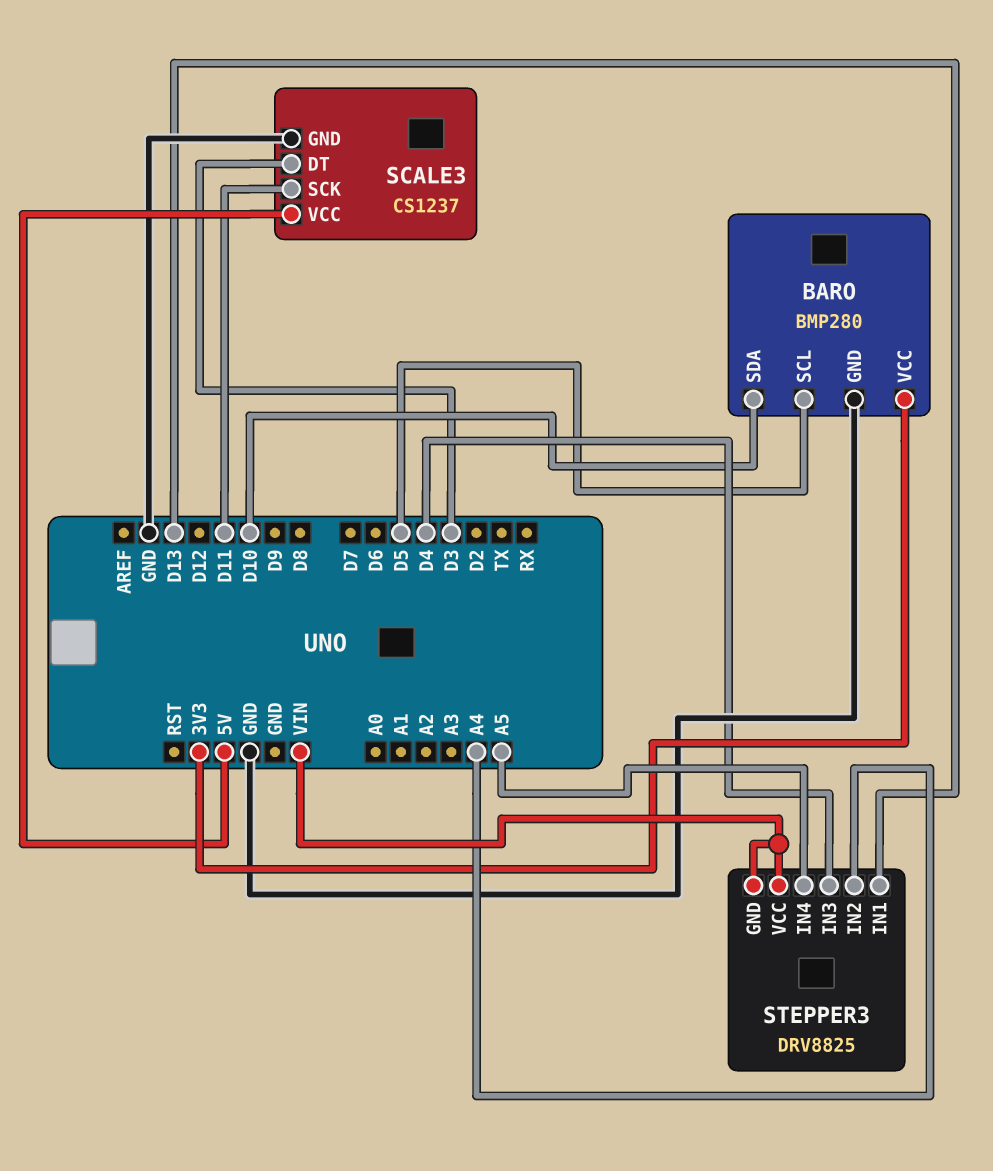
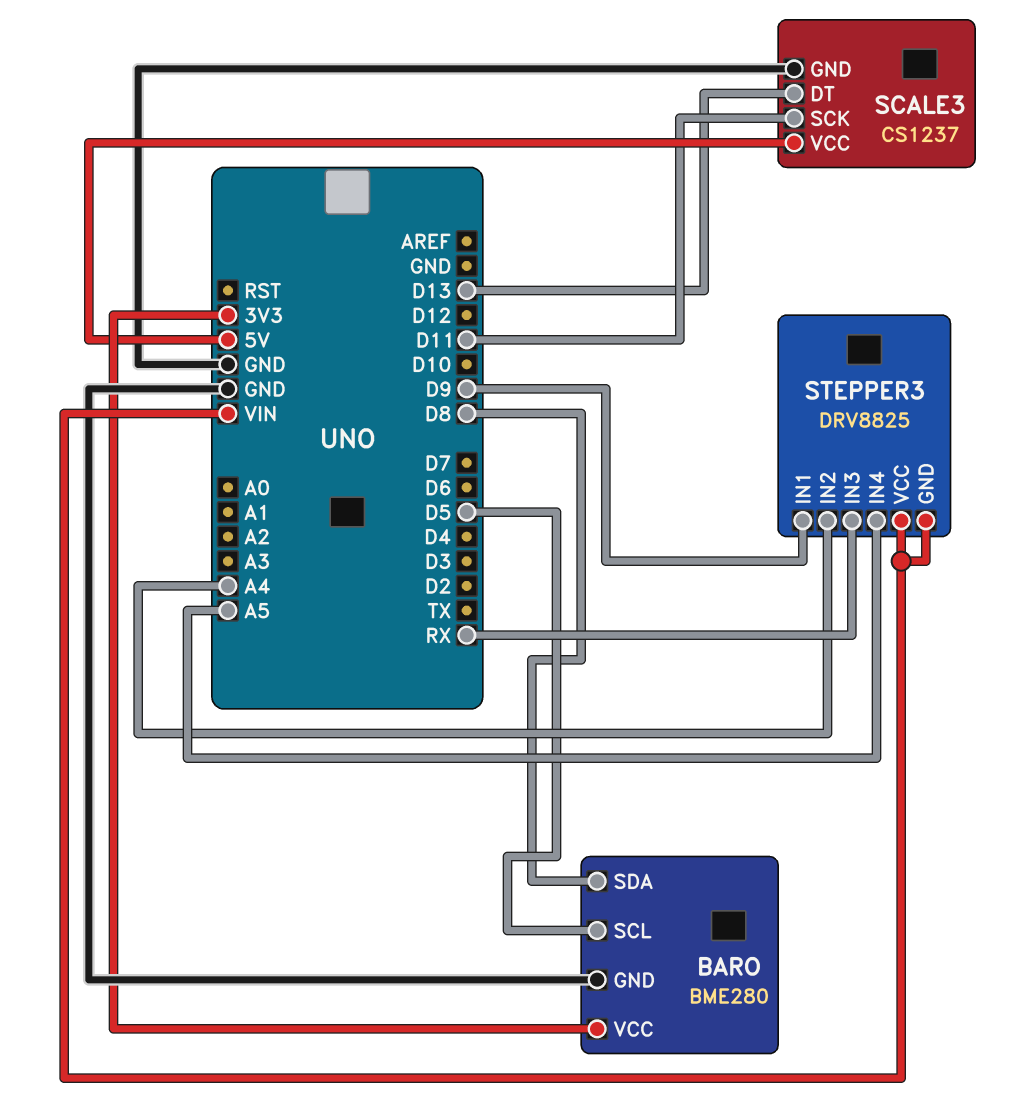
BARO: BMP280 -> BME280
BARO pin SDA: D10 -> D8
SCALE3 pin DT: D3 -> D13
STEPPER3 pin IN1: D13 -> D9
STEPPER3 pin IN3: D4 -> RX

